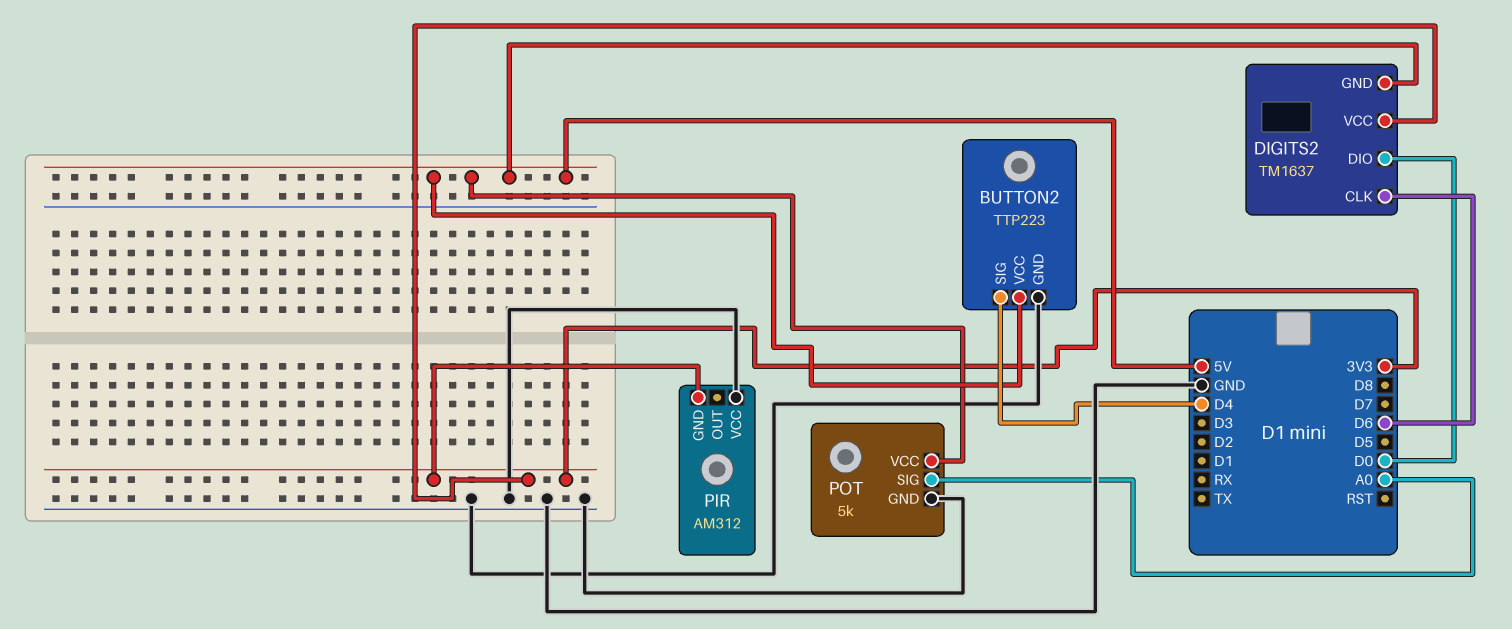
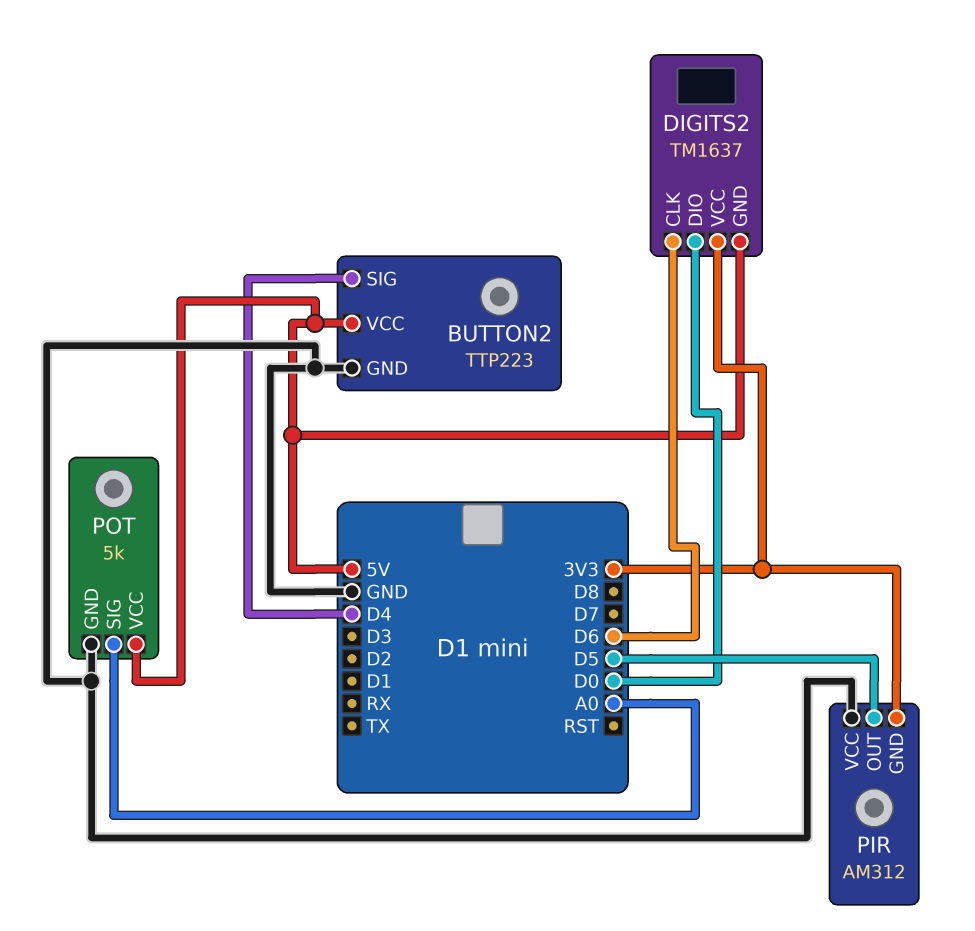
PIR pin OUT: none -> D5

